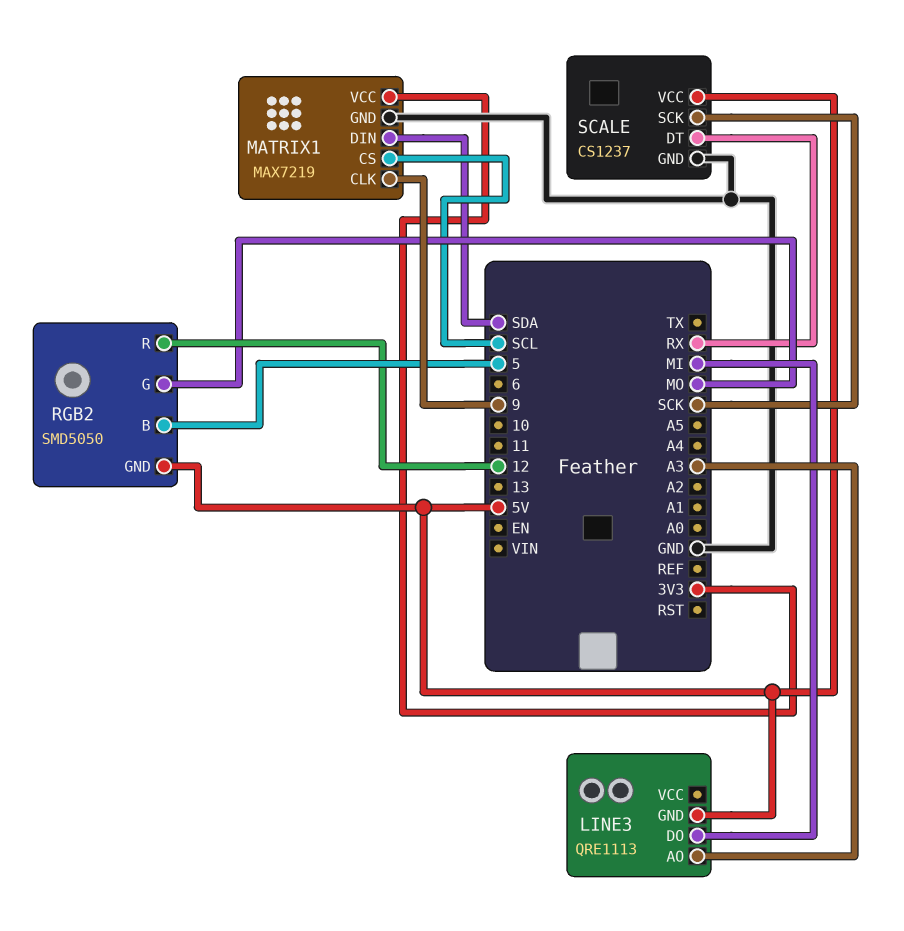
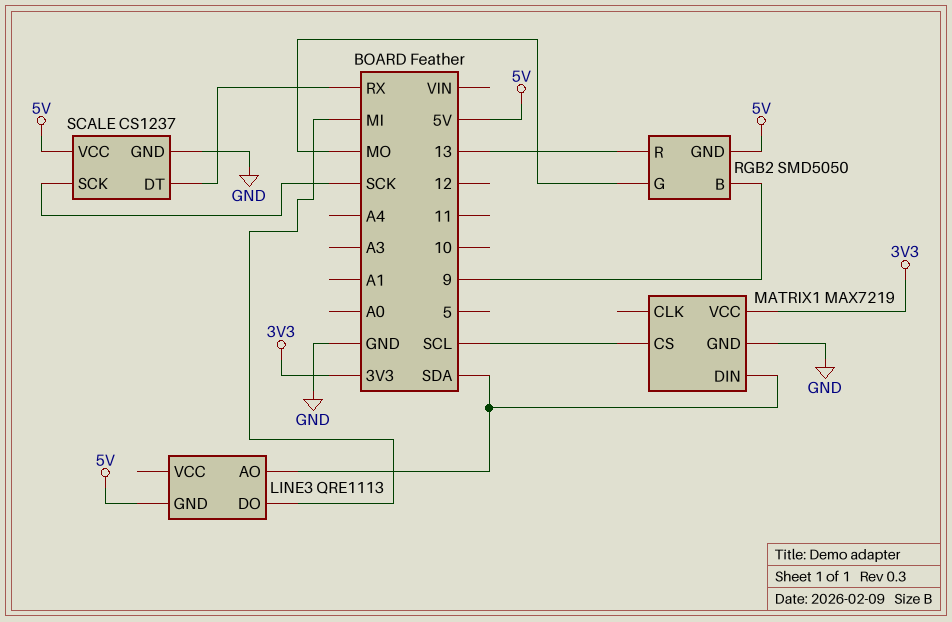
LINE3 pin AO: A3 -> SDA
MATRIX1 pin CLK: 9 -> none
RGB2 pin B: 5 -> 9
RGB2 pin R: 12 -> 13

